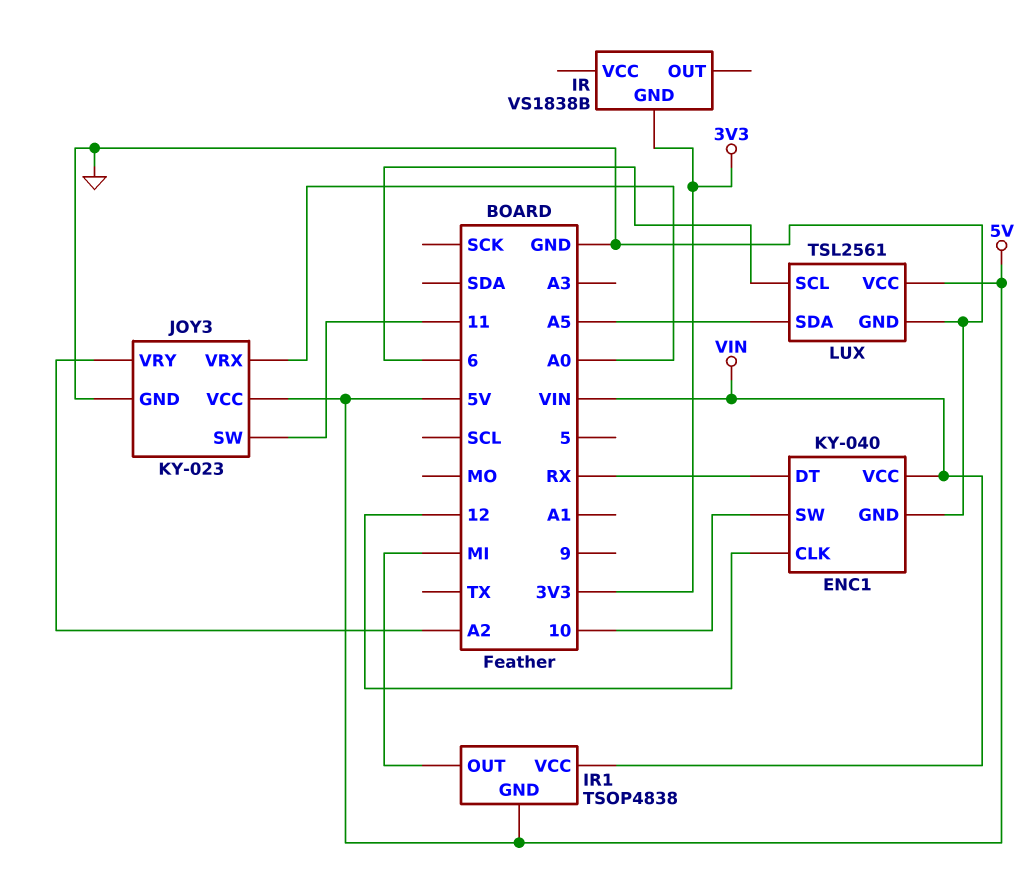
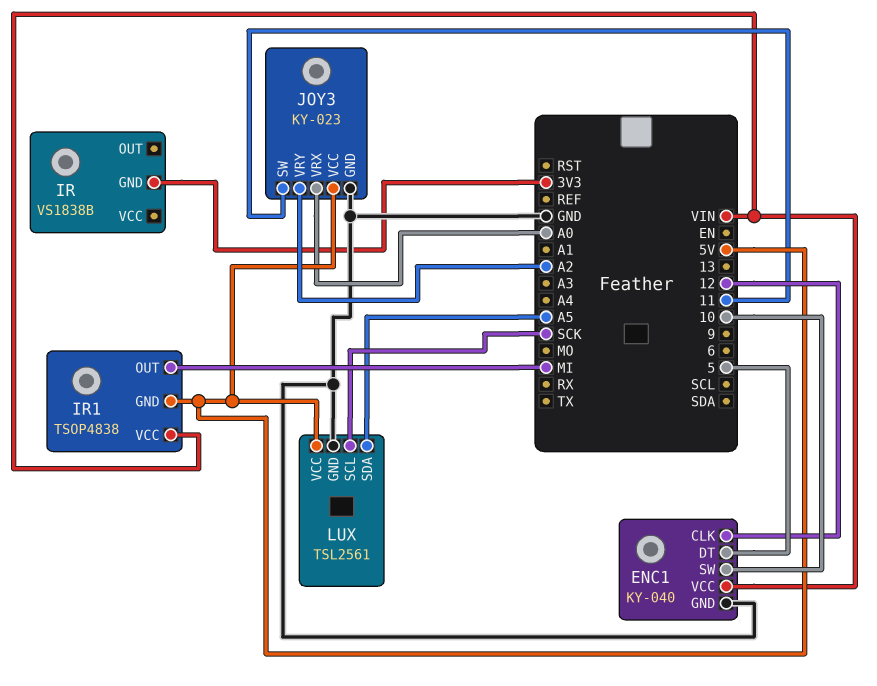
ENC1 pin DT: RX -> 5
LUX pin SCL: 6 -> SCK

